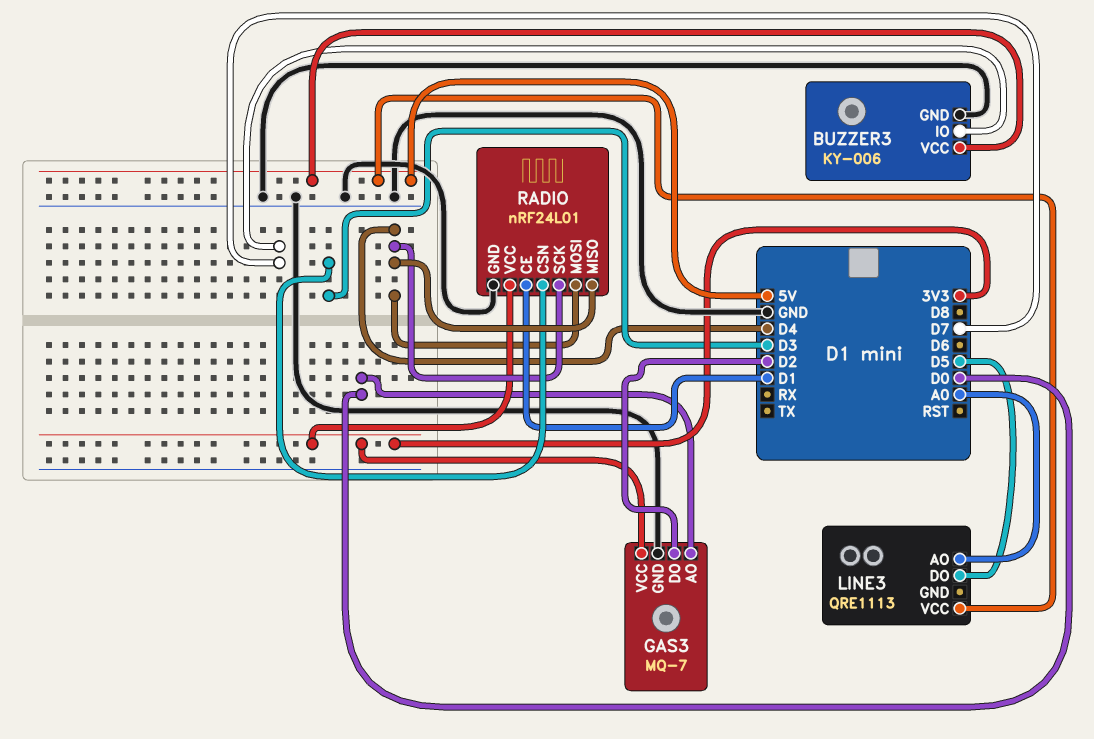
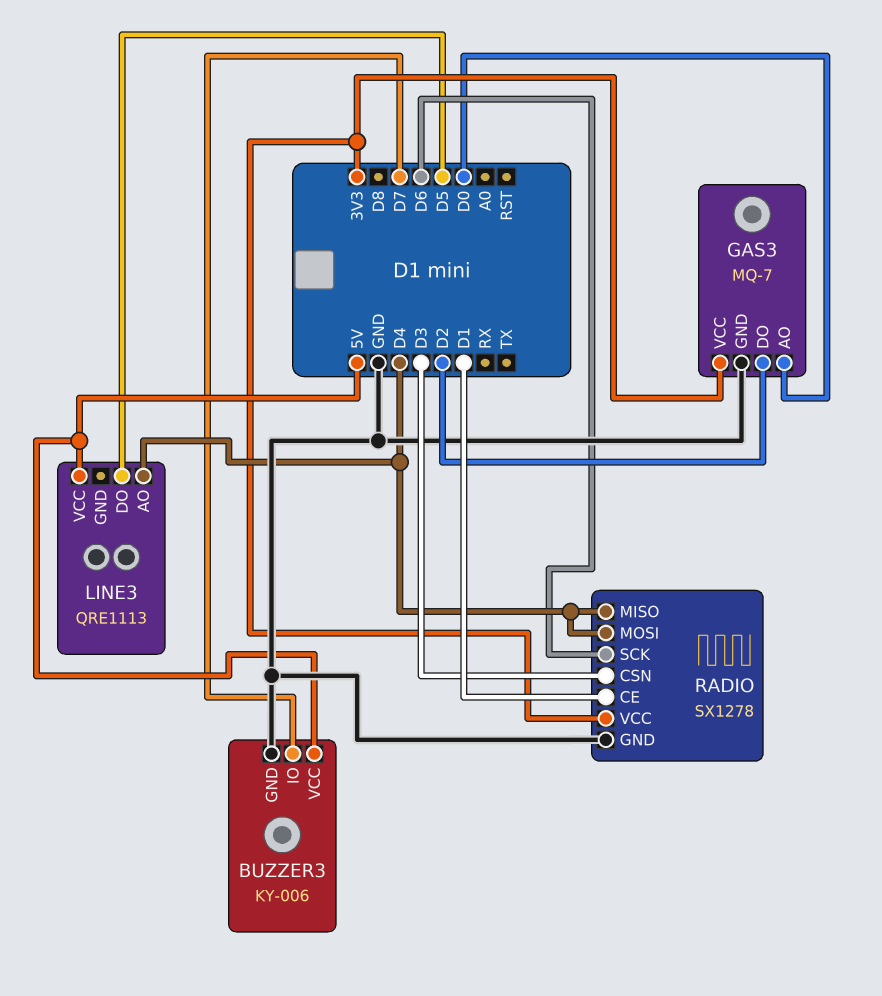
LINE3 pin AO: A0 -> D4
RADIO: nRF24L01 -> SX1278
RADIO pin SCK: D4 -> D6

